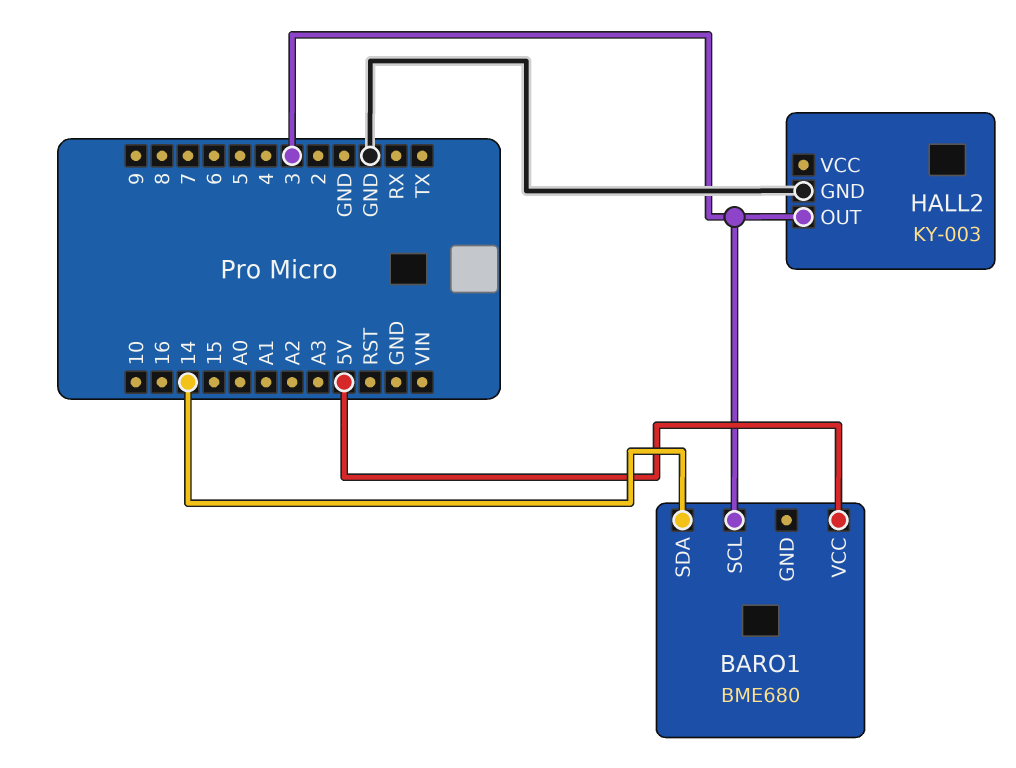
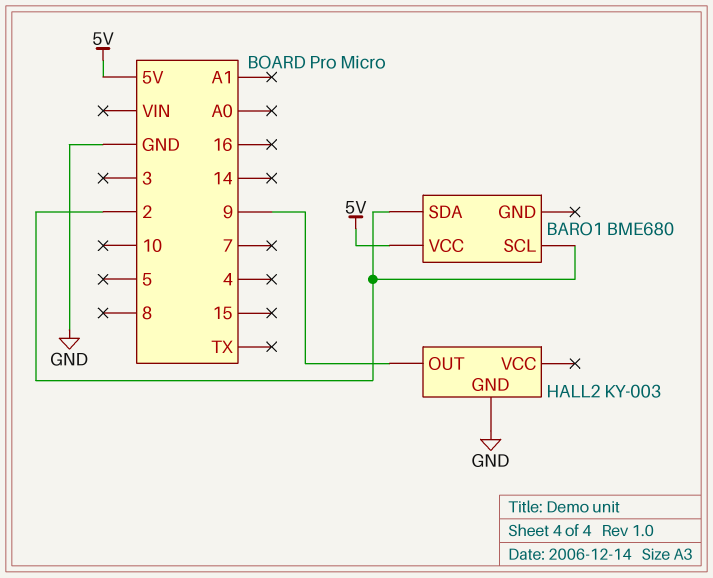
BARO1 pin SCL: 3 -> 2
BARO1 pin SDA: 14 -> 2
HALL2 pin OUT: 3 -> 9

